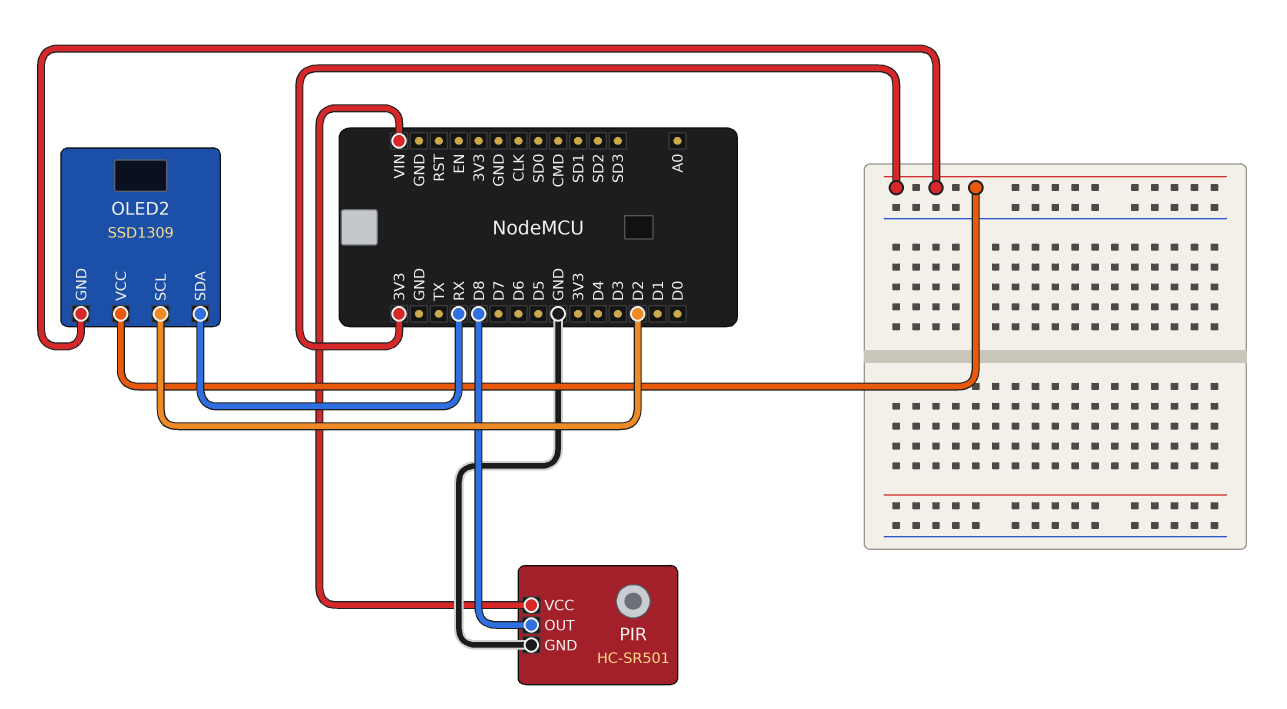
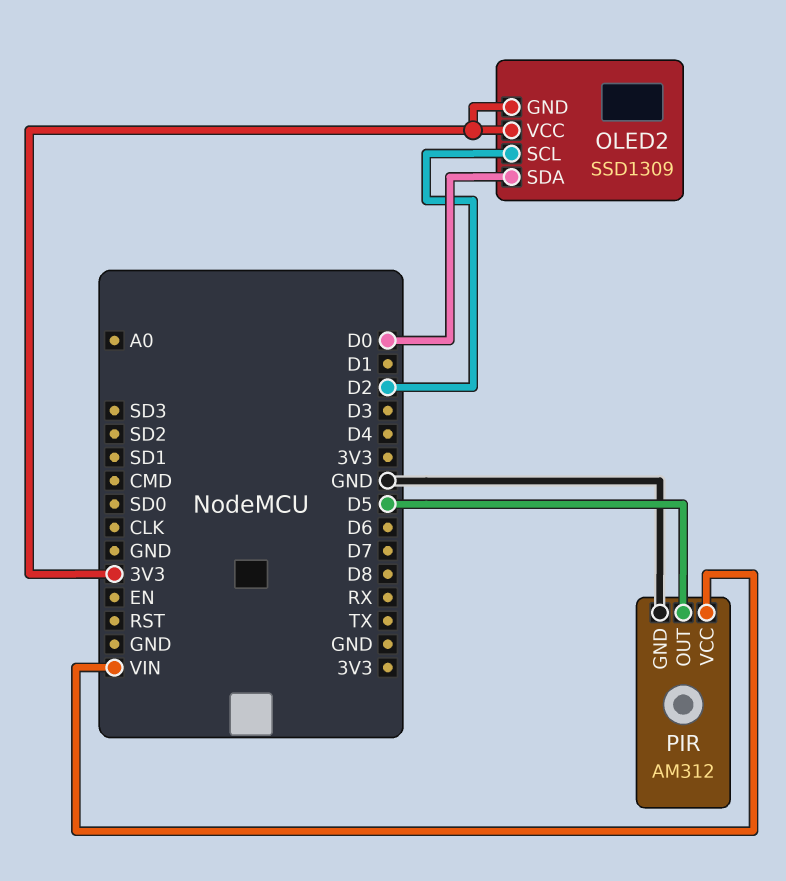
OLED2 pin SDA: RX -> D0
PIR: HC-SR501 -> AM312
PIR pin OUT: D8 -> D5

